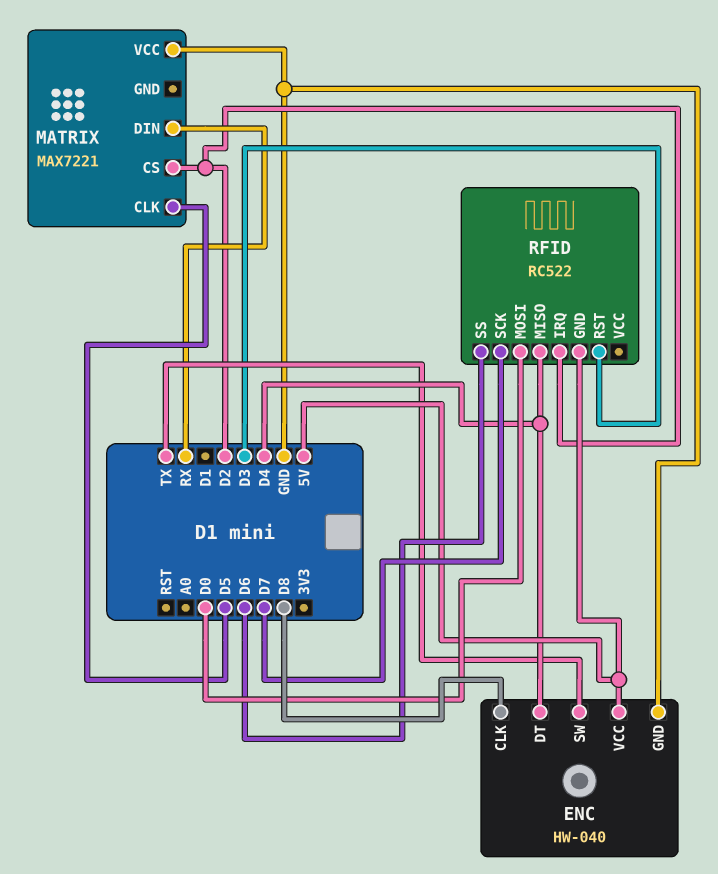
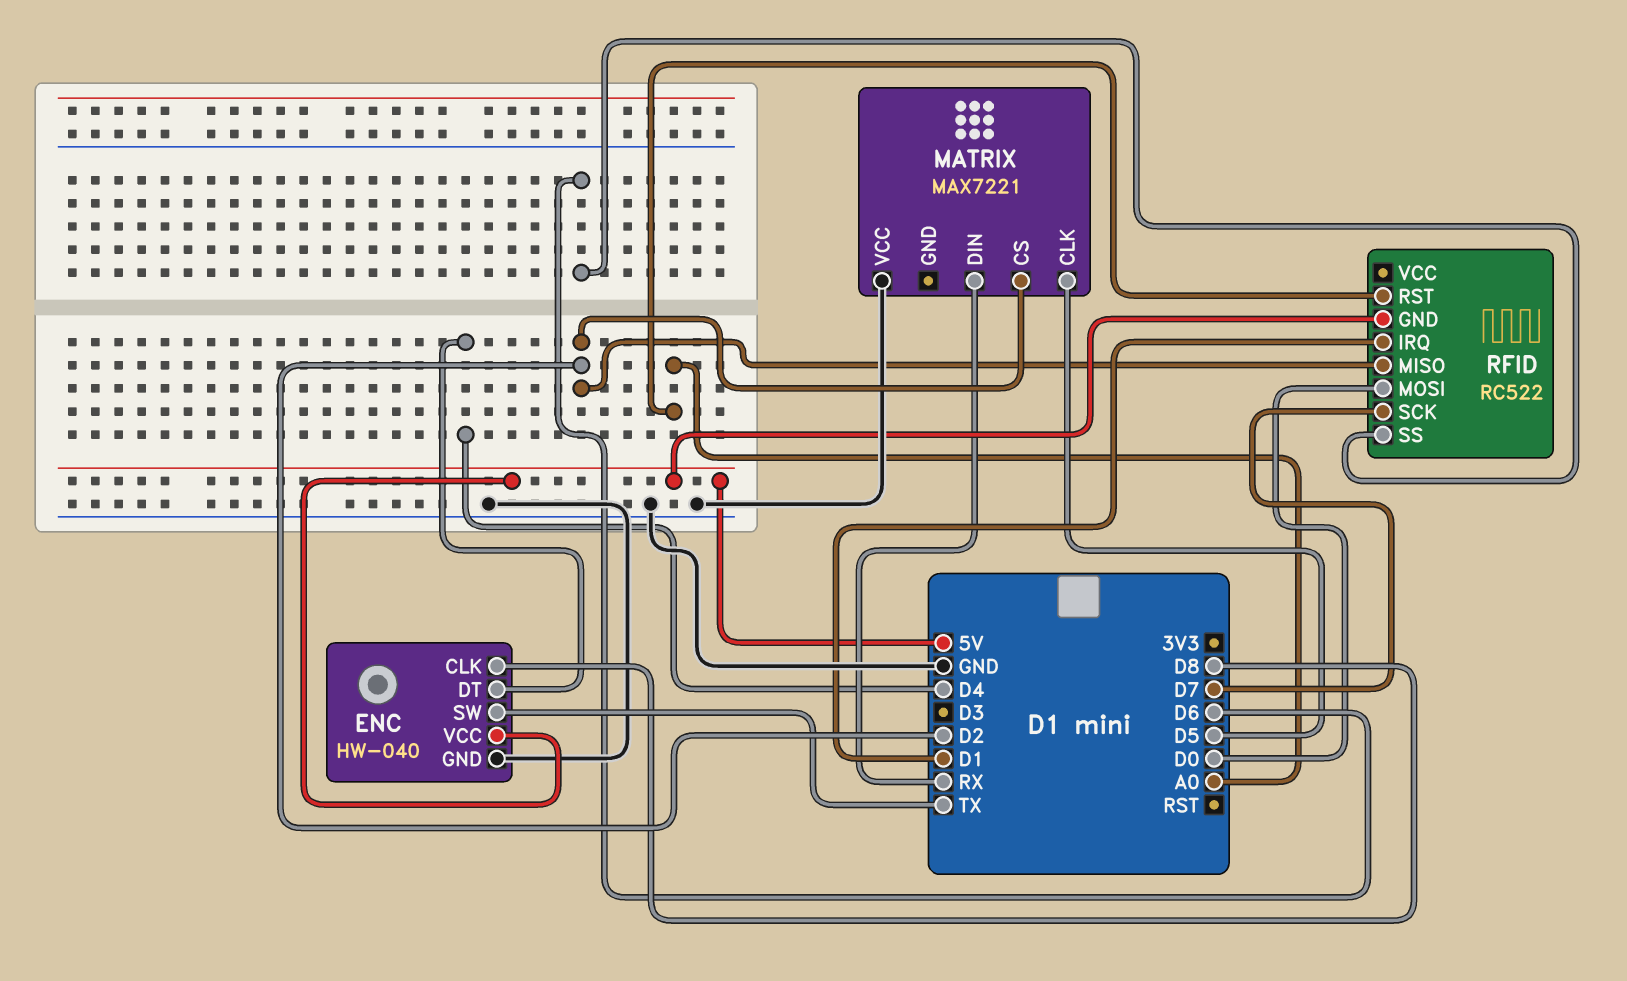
RFID pin IRQ: D2 -> D1
RFID pin MISO: D4 -> D2
RFID pin RST: D3 -> A0

